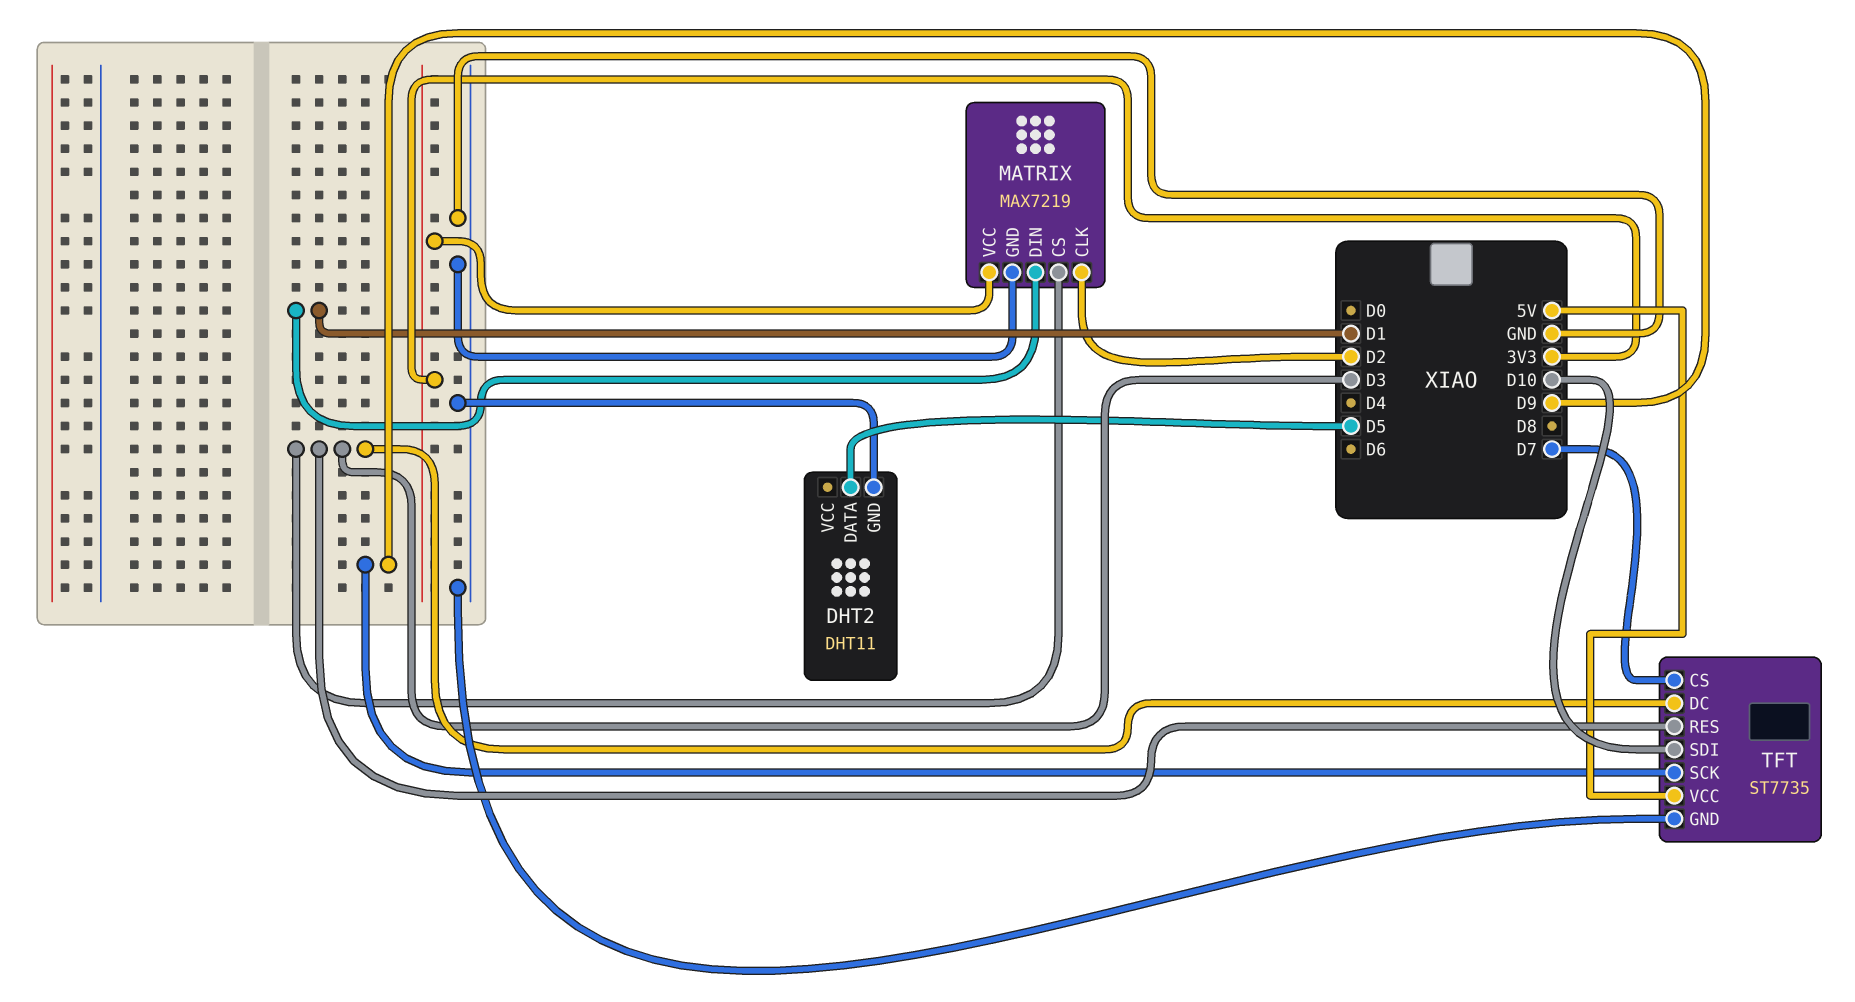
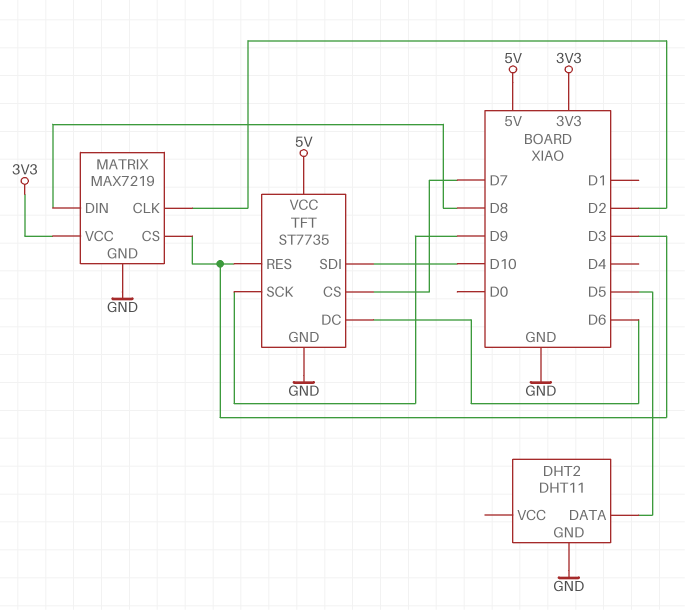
MATRIX pin DIN: D1 -> D8
TFT pin DC: D3 -> D6

